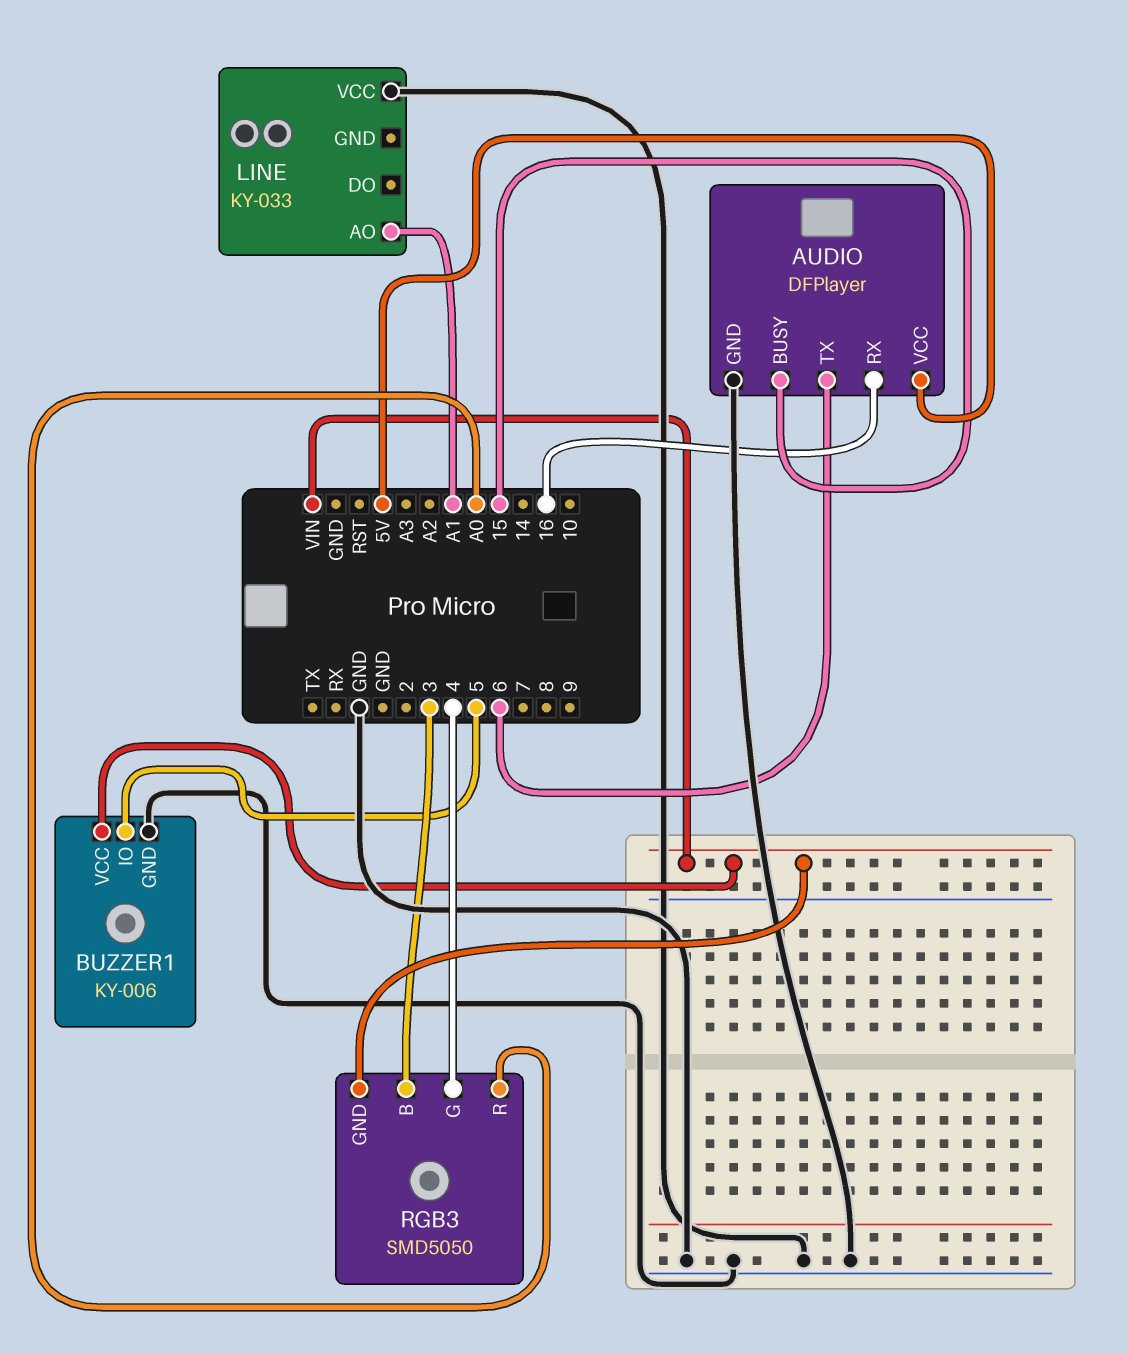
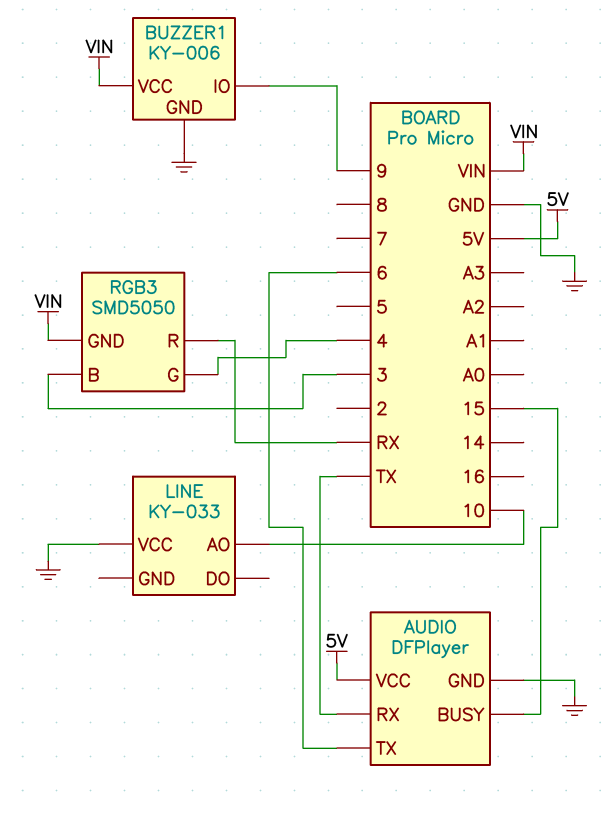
AUDIO pin RX: 16 -> TX
BUZZER1 pin IO: 5 -> 9
LINE pin AO: A1 -> 10
RGB3 pin R: A0 -> RX

